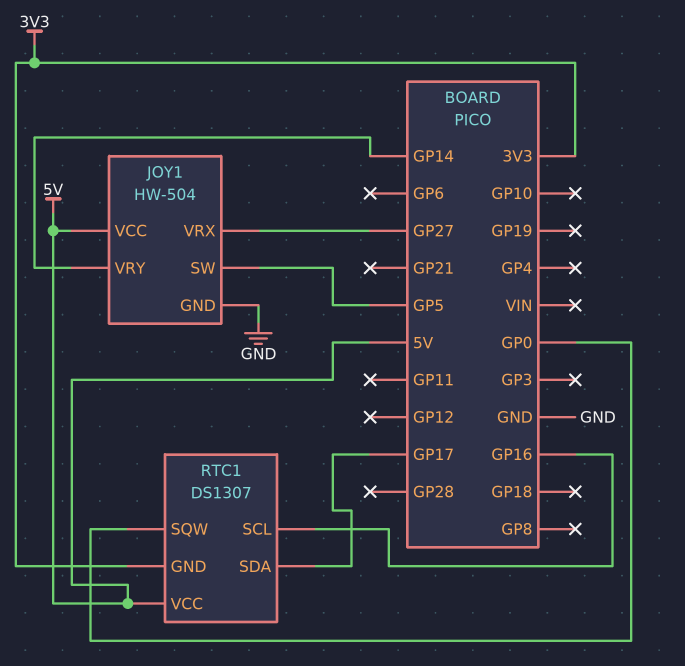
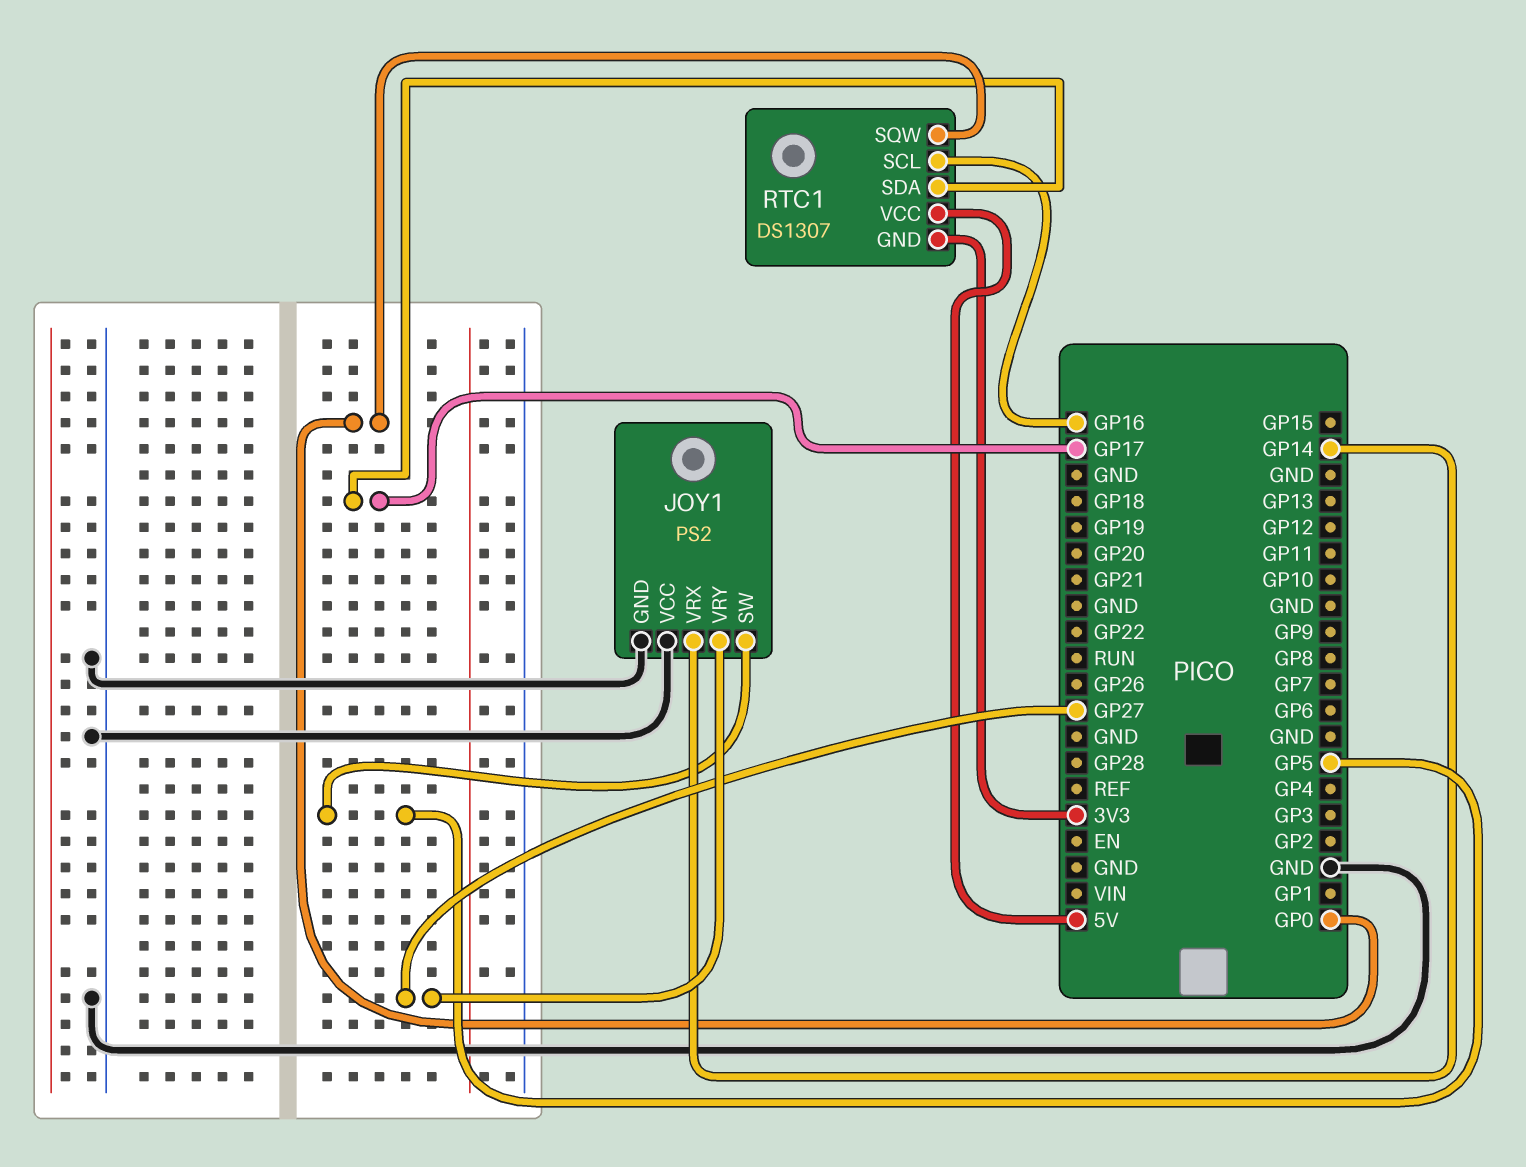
JOY1: HW-504 -> PS2
JOY1 pin VCC: 5V -> GND
JOY1 pin VRX: GP27 -> GP14
JOY1 pin VRY: GP14 -> GP27

